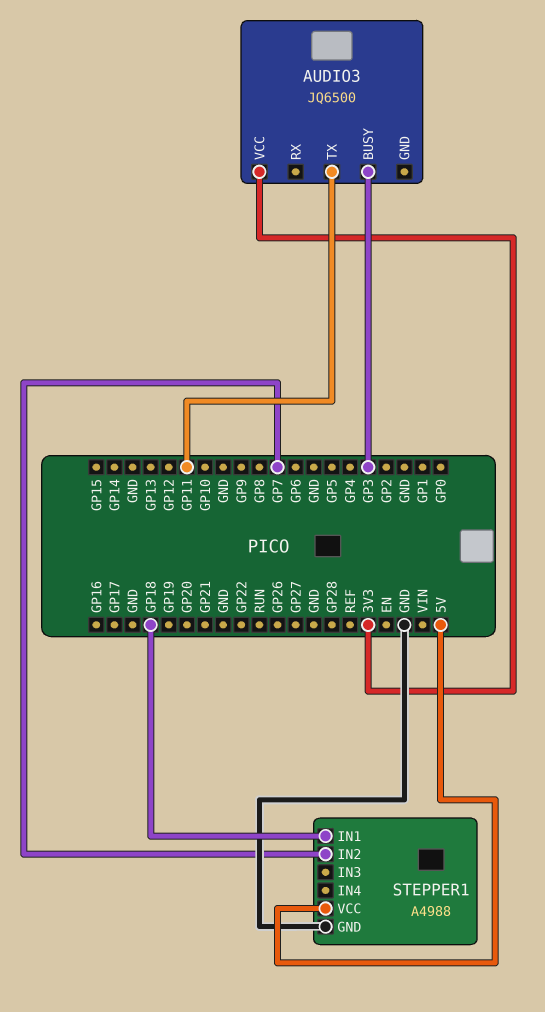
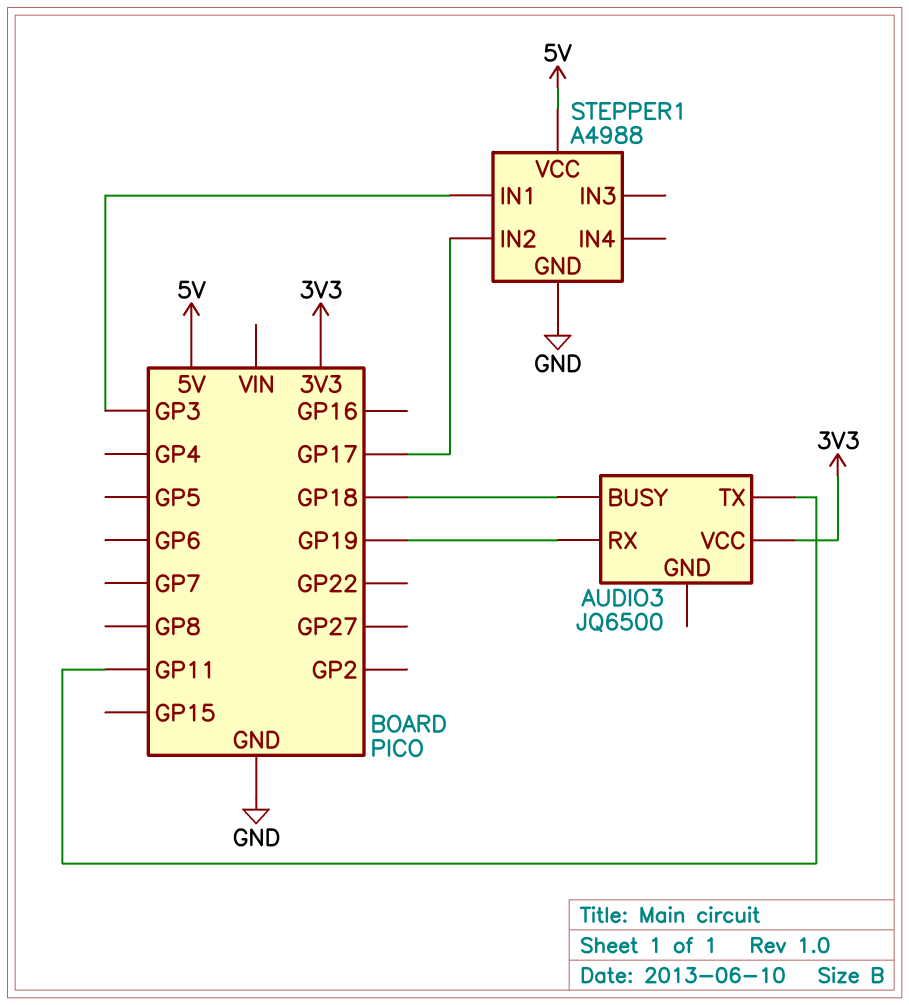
AUDIO3 pin BUSY: GP3 -> GP18
AUDIO3 pin RX: none -> GP19
STEPPER1 pin IN1: GP18 -> GP3
STEPPER1 pin IN2: GP7 -> GP17

